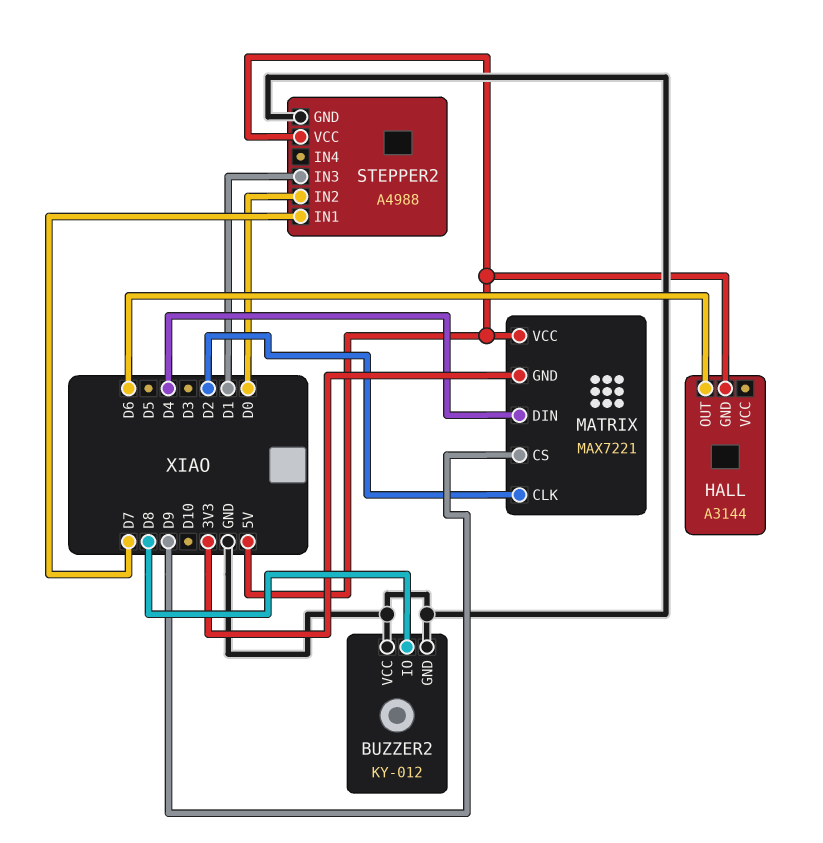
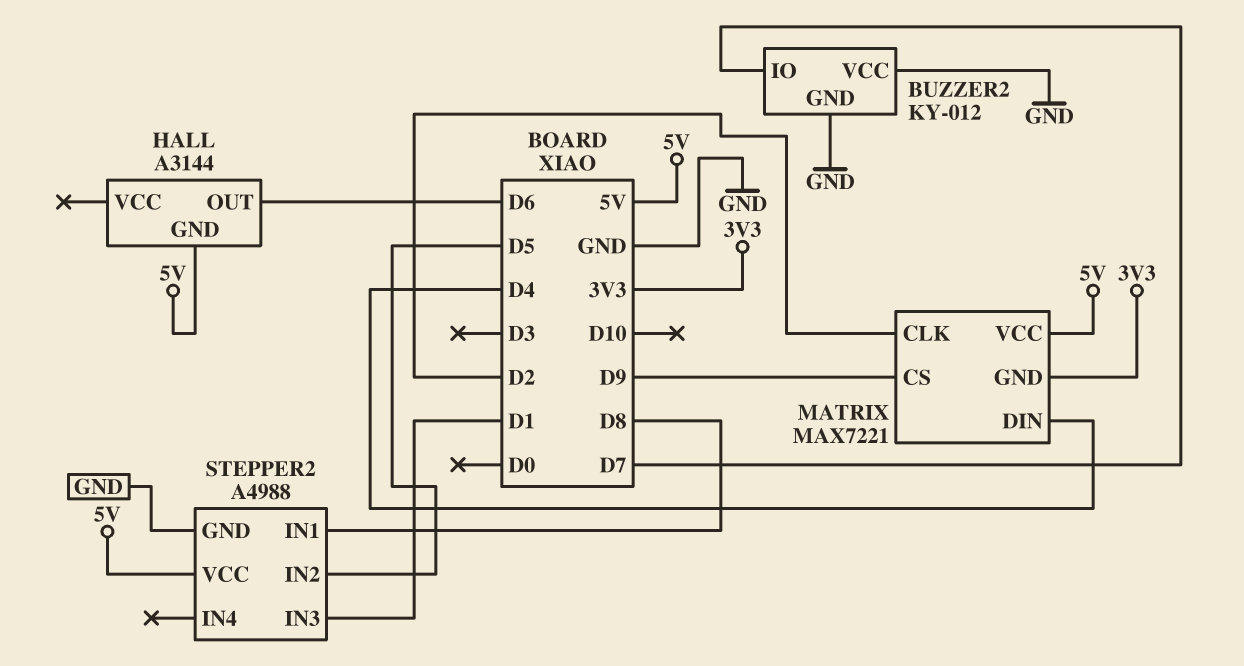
BUZZER2 pin IO: D8 -> D7
STEPPER2 pin IN1: D7 -> D8
STEPPER2 pin IN2: D0 -> D5

